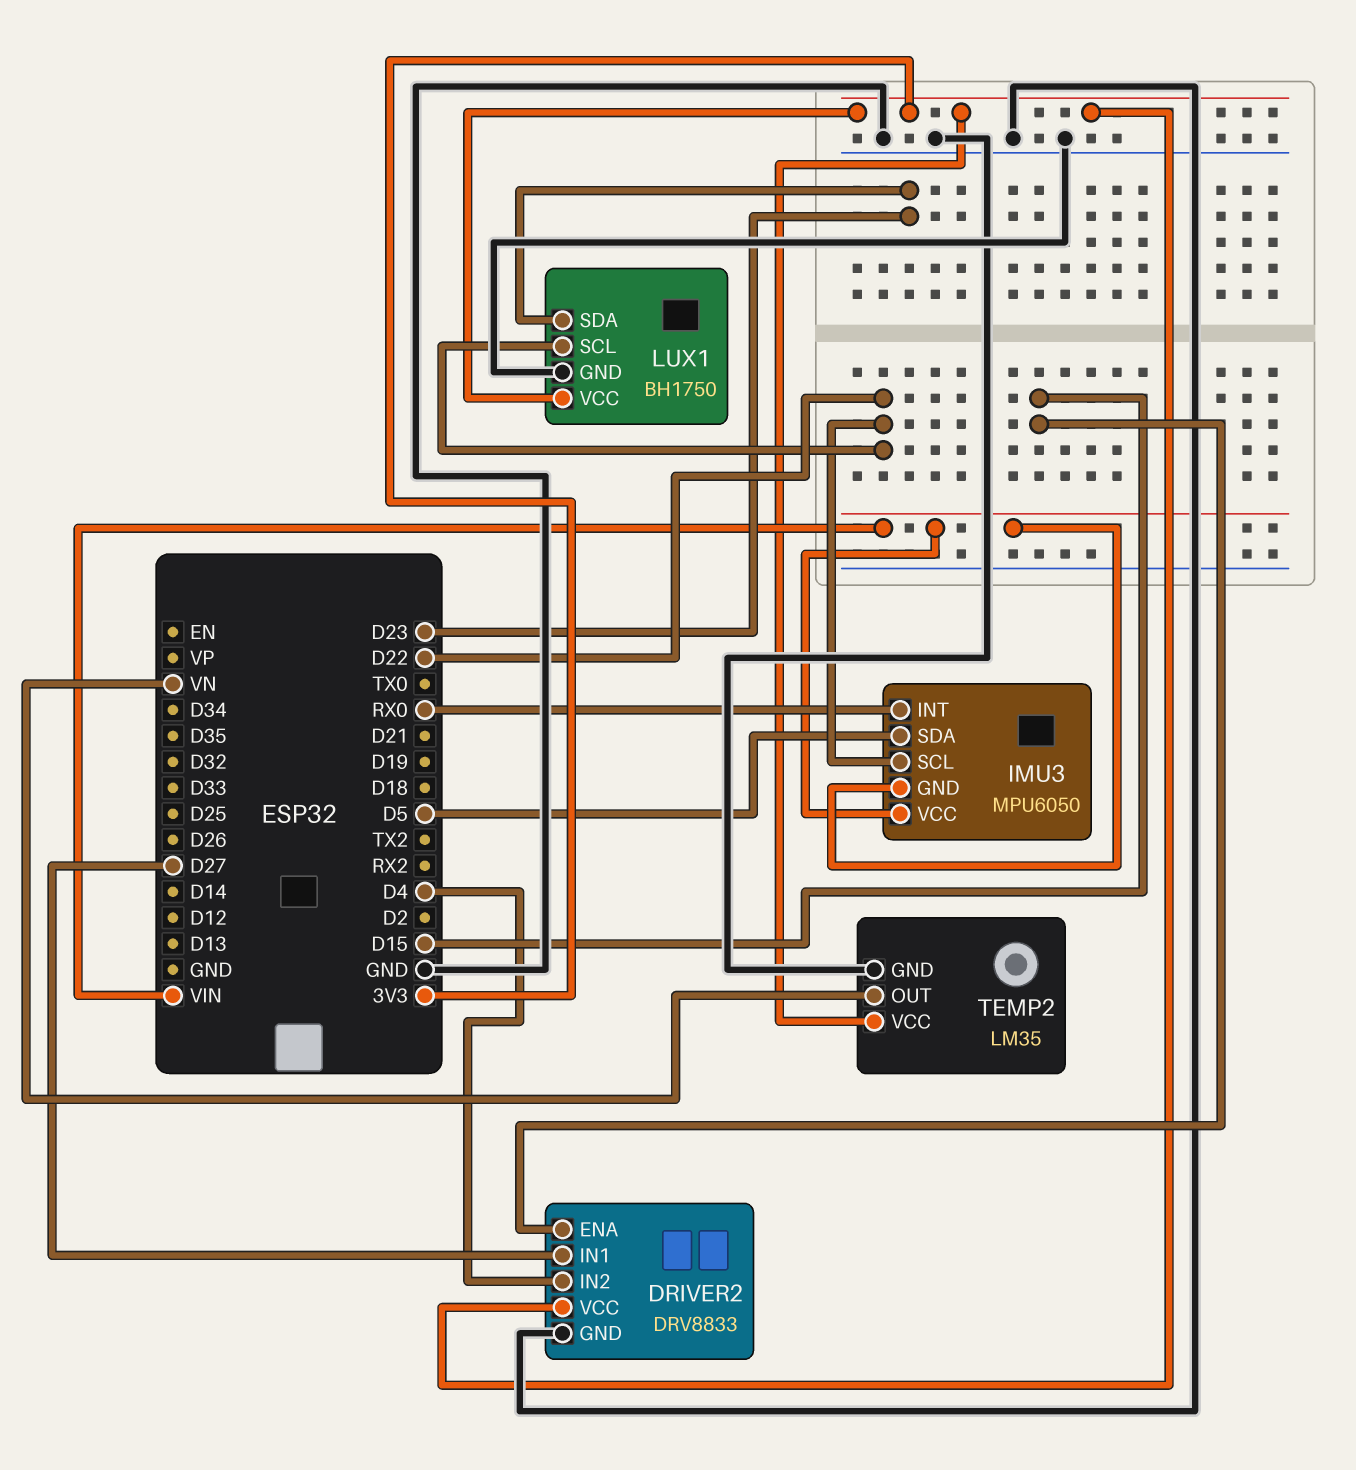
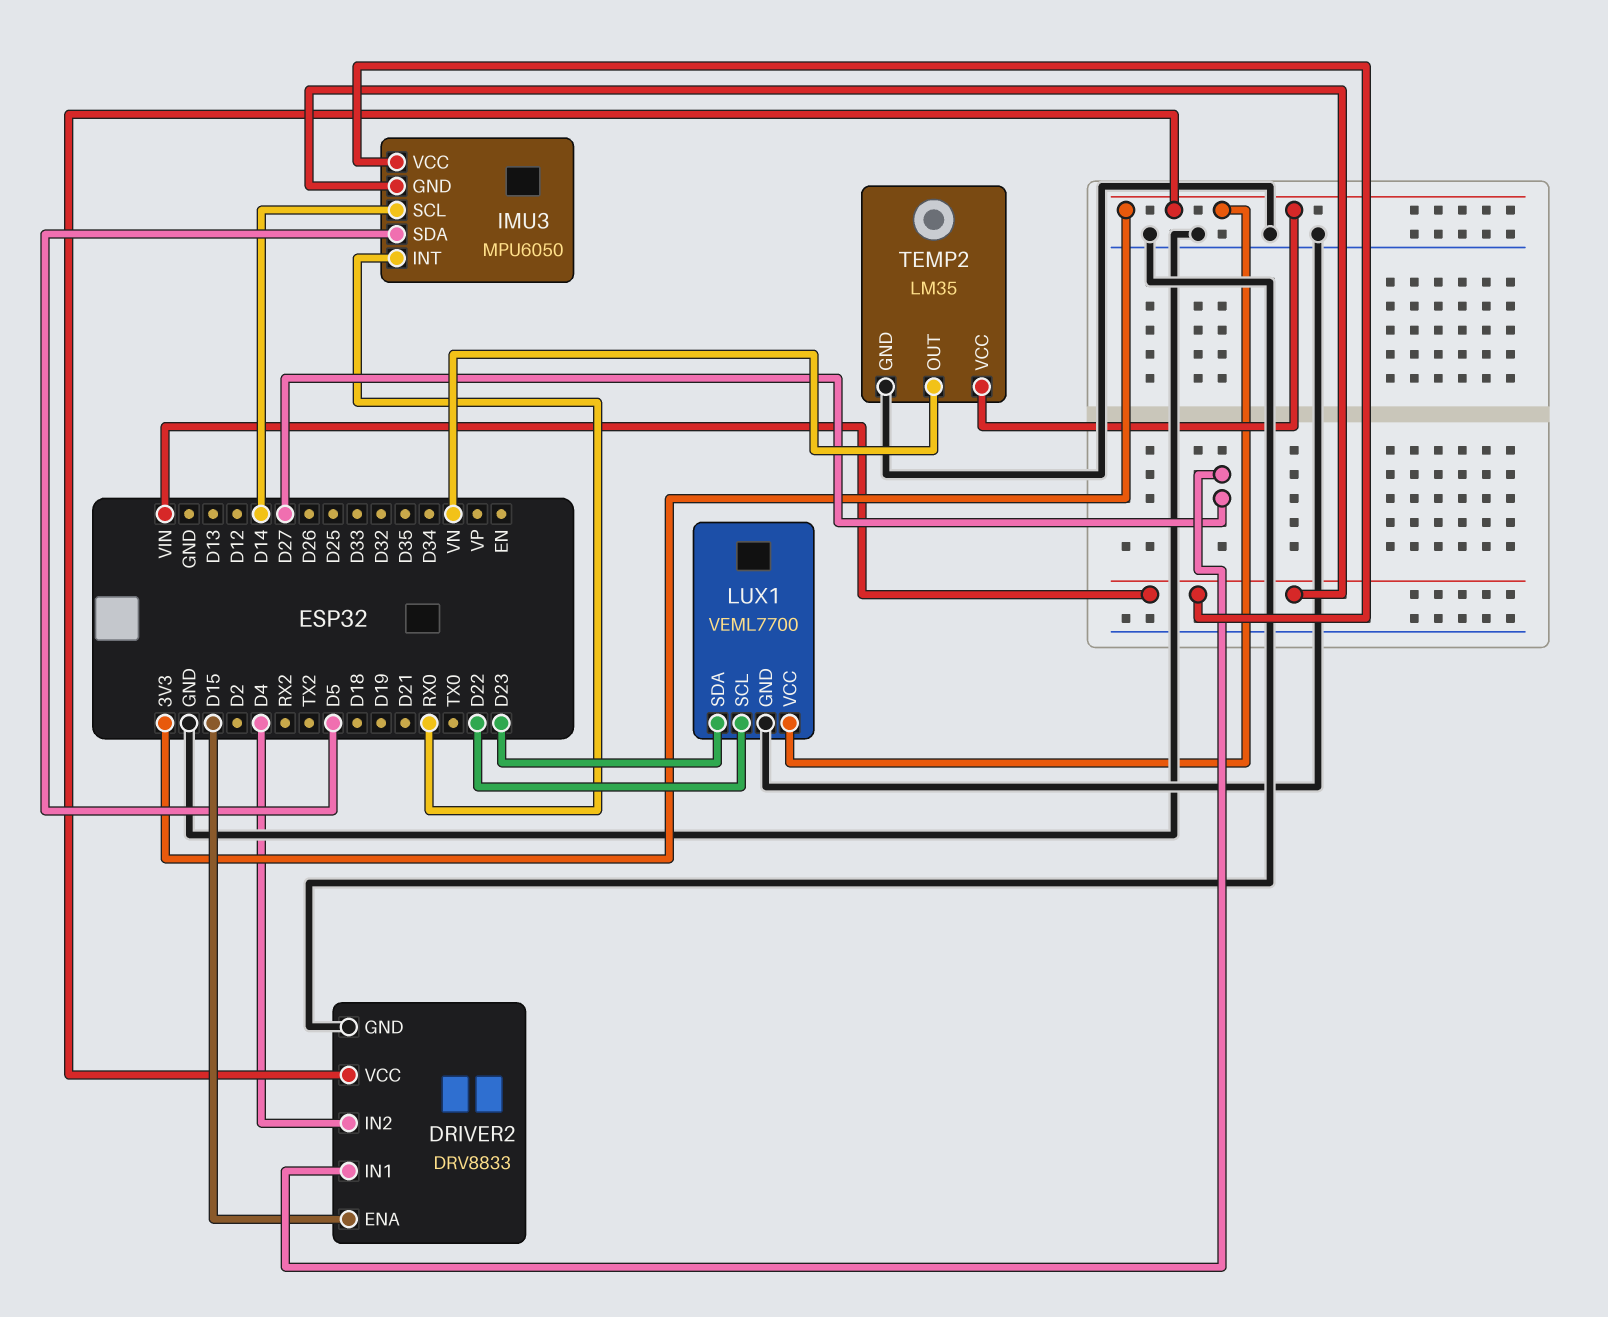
IMU3 pin SCL: D22 -> D14
LUX1: BH1750 -> VEML7700

